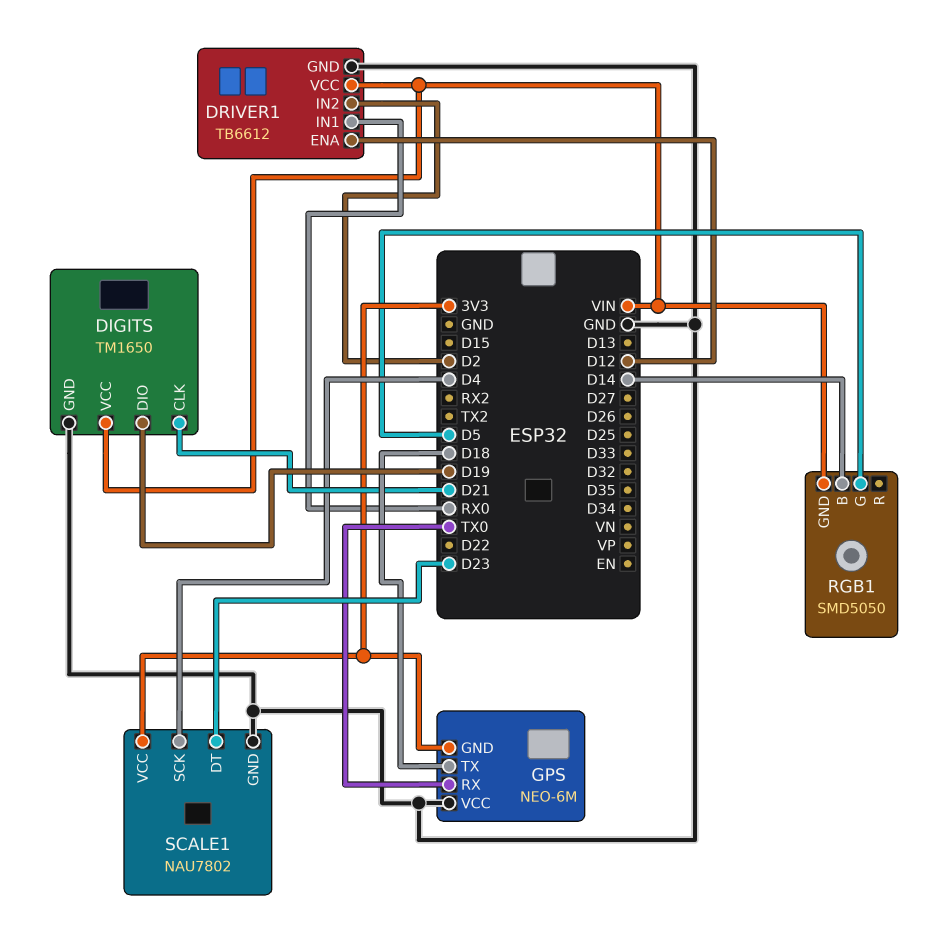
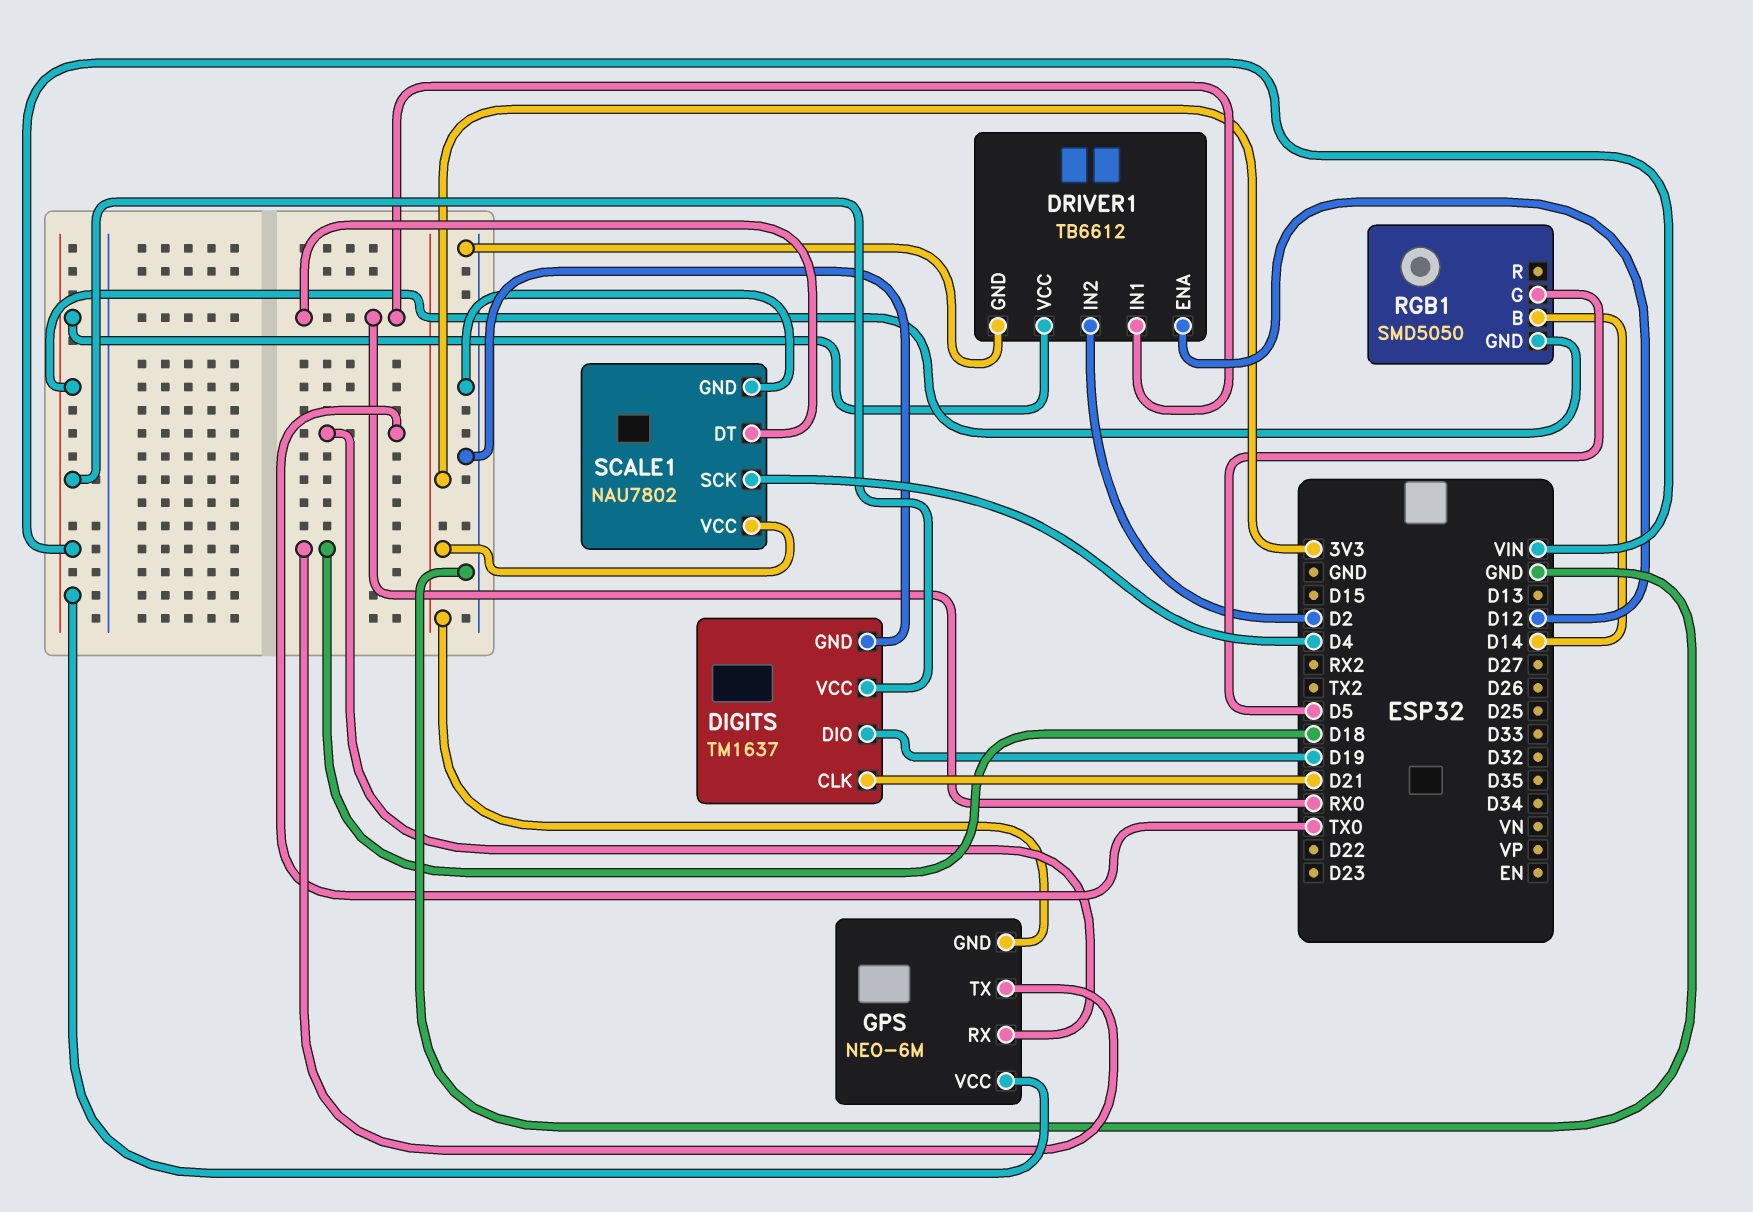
DIGITS: TM1650 -> TM1637
GPS pin VCC: GND -> VIN
SCALE1 pin DT: D23 -> RX0

